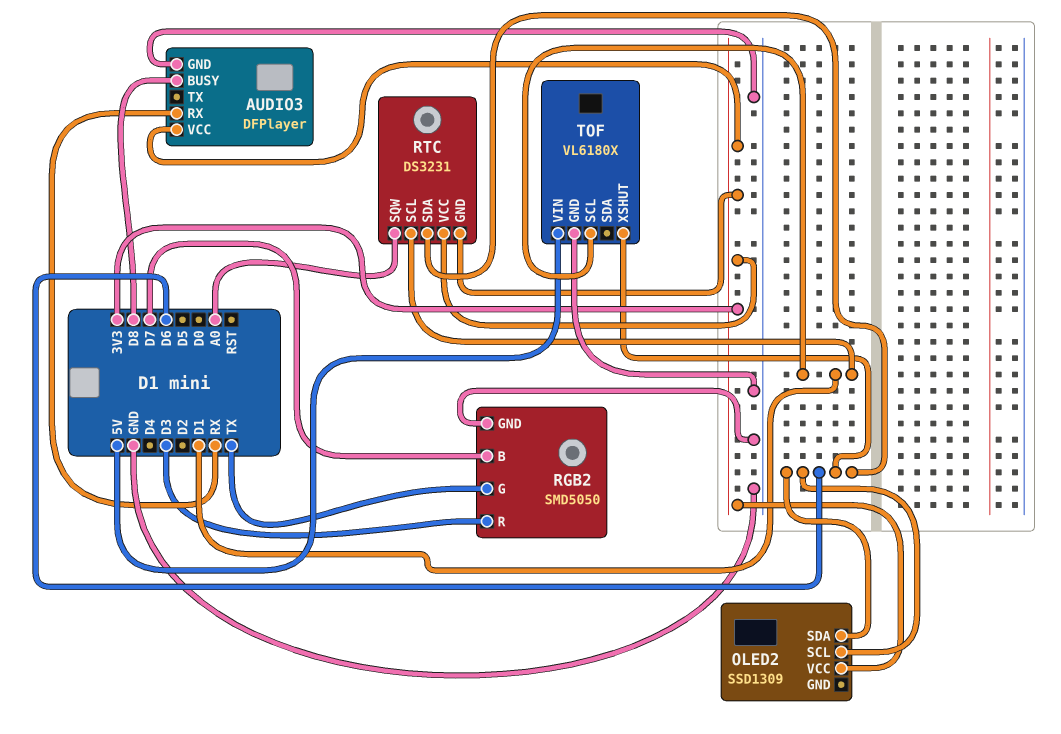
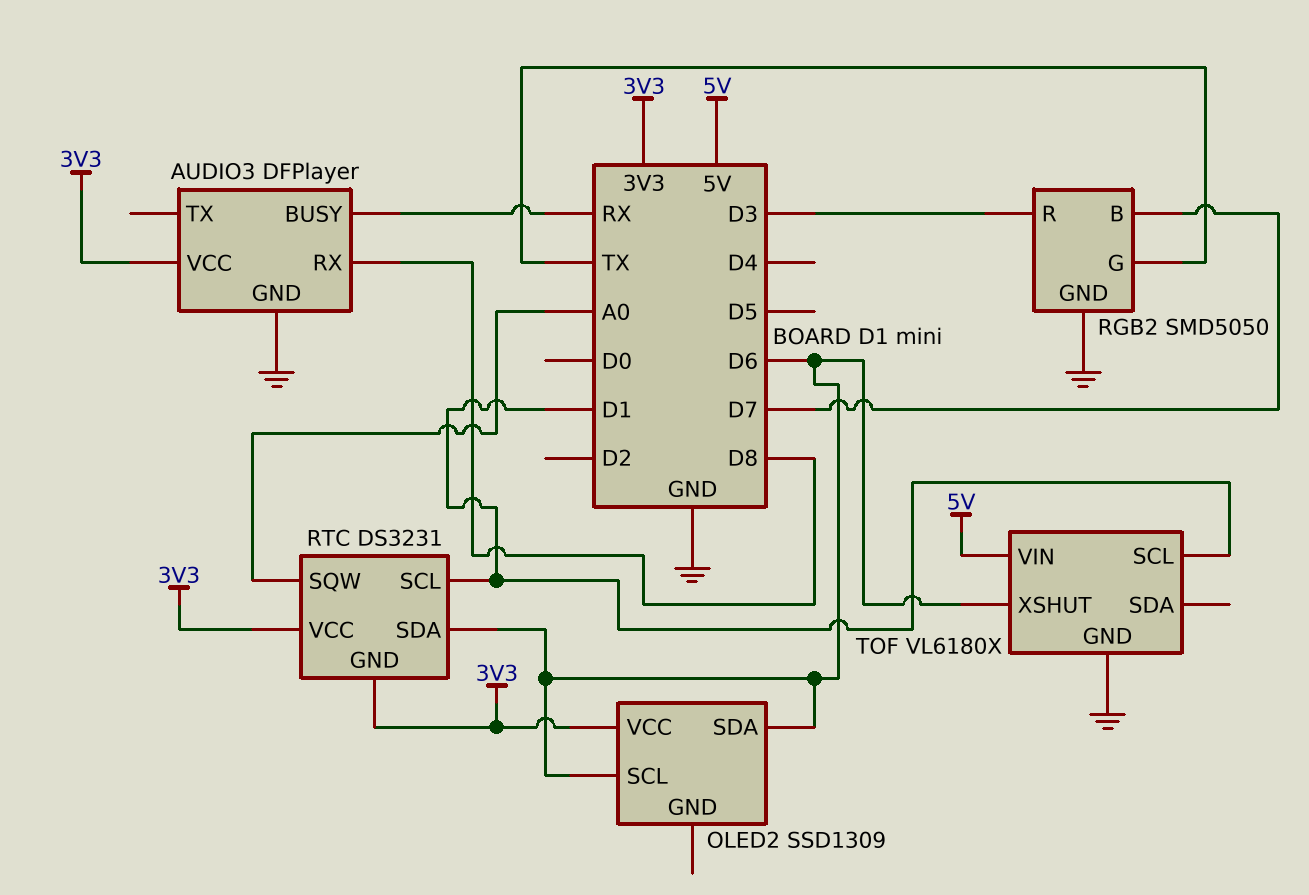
AUDIO3 pin BUSY: D8 -> RX
AUDIO3 pin RX: RX -> D8

